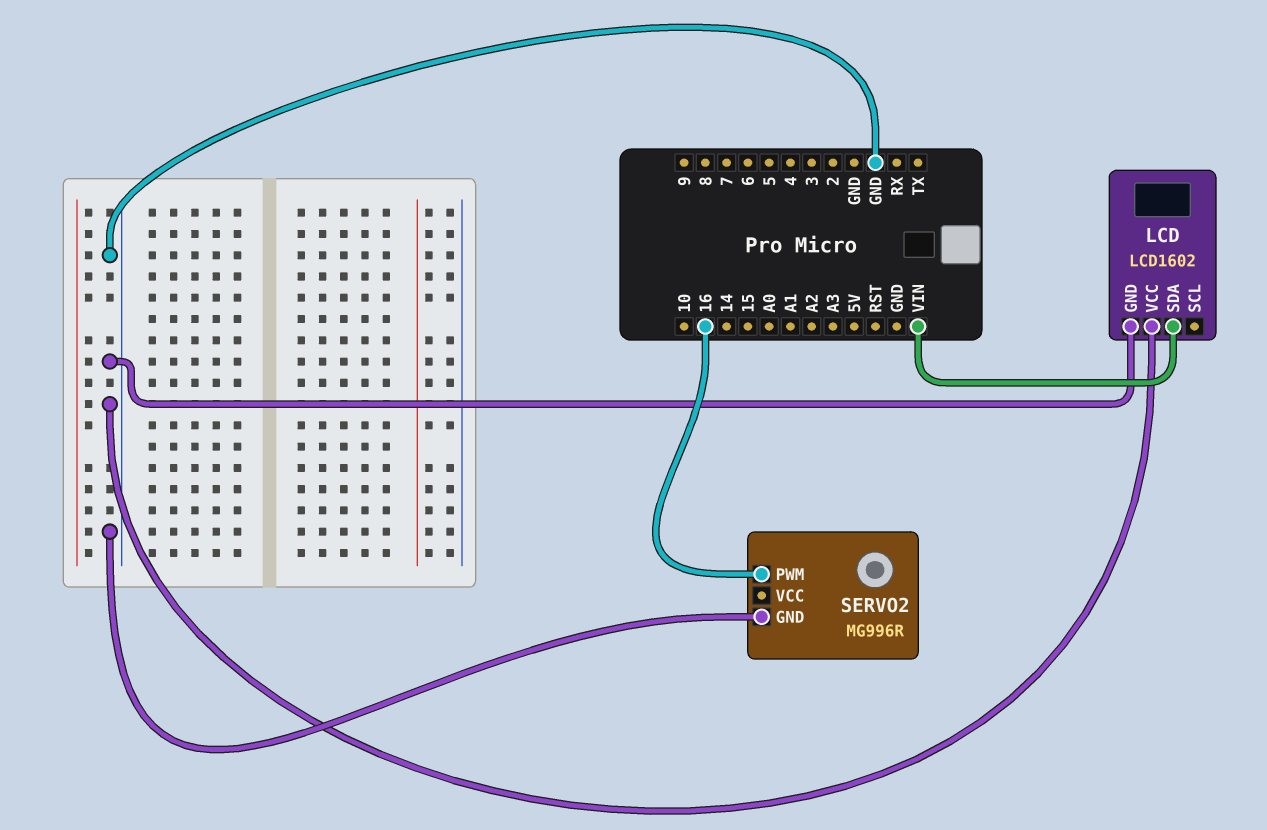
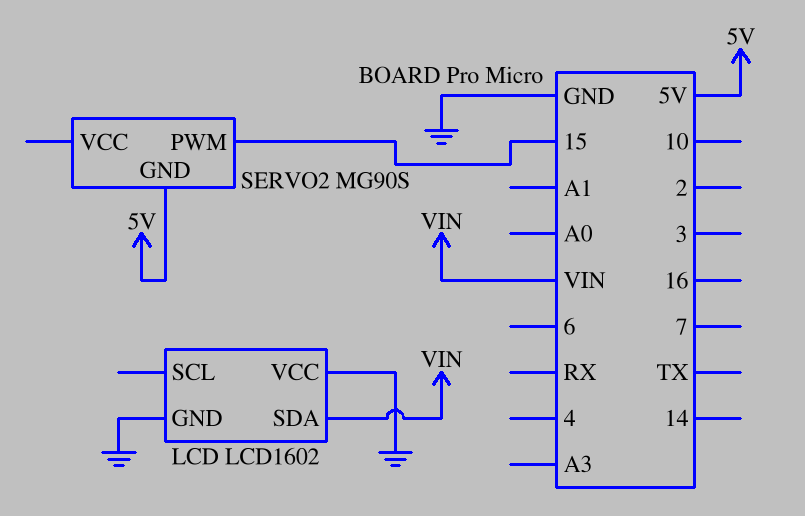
SERVO2: MG996R -> MG90S
SERVO2 pin GND: GND -> 5V
SERVO2 pin PWM: 16 -> 15

